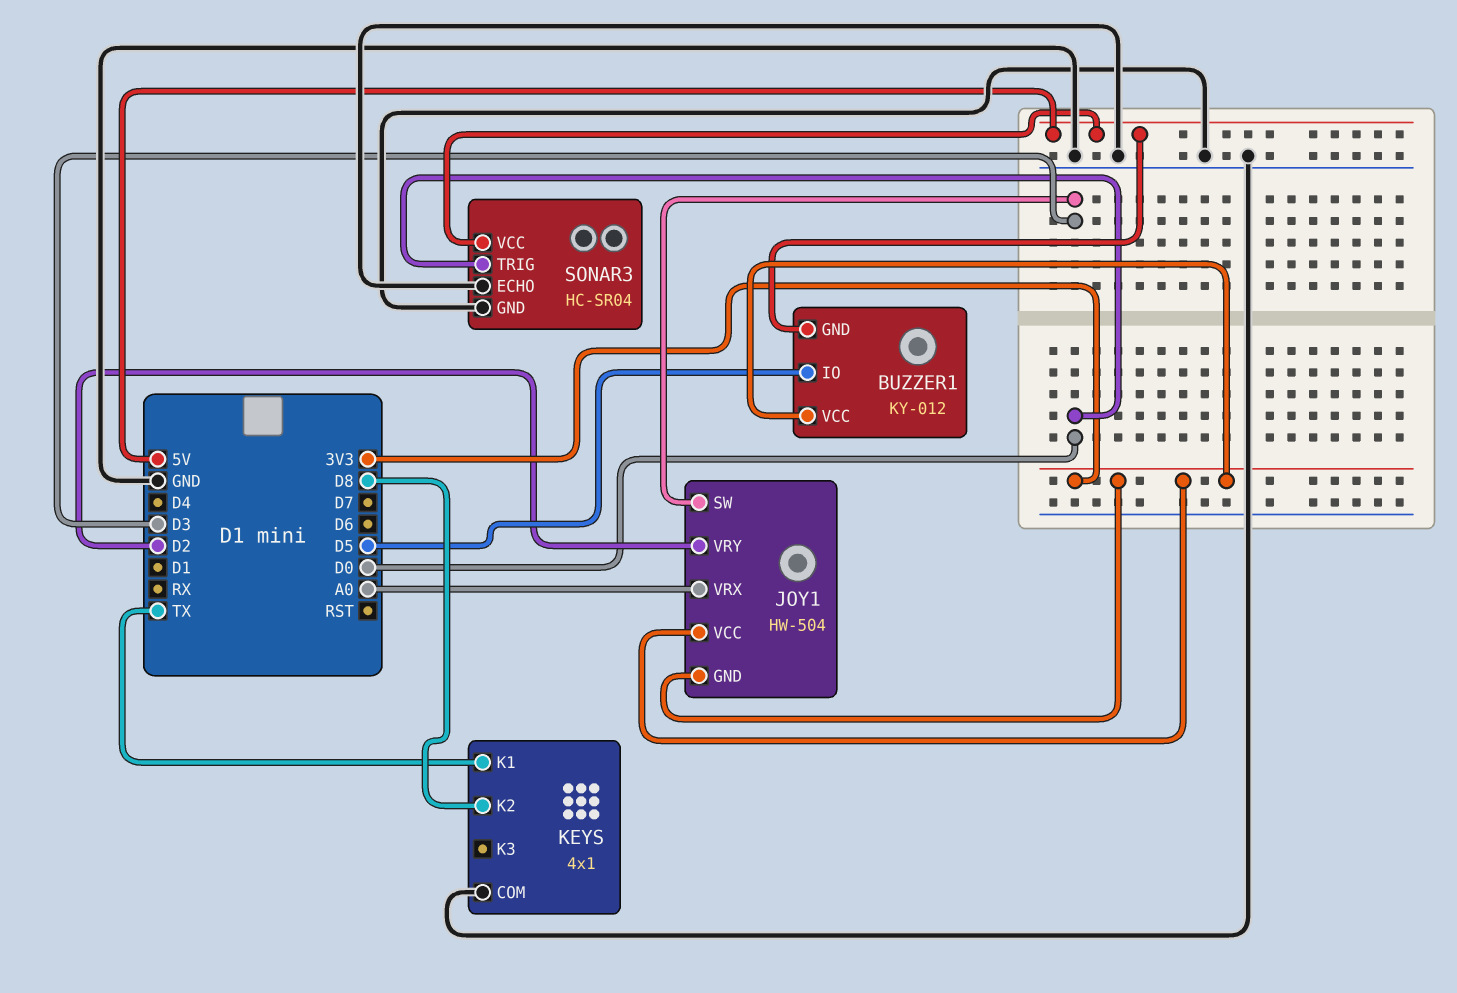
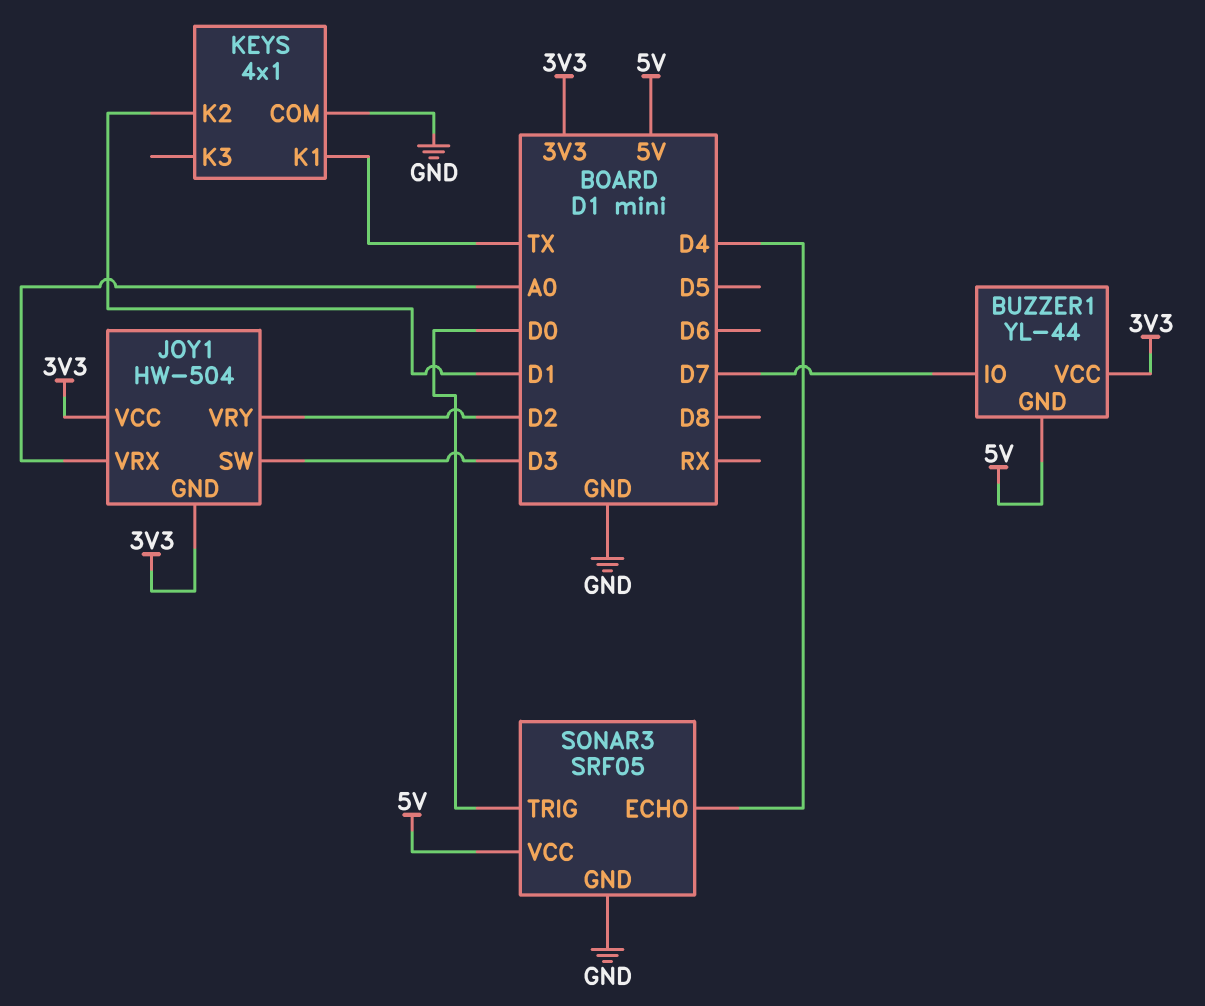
BUZZER1: KY-012 -> YL-44
BUZZER1 pin IO: D5 -> D7
KEYS pin K2: D8 -> D1
SONAR3: HC-SR04 -> SRF05
SONAR3 pin ECHO: GND -> D4

